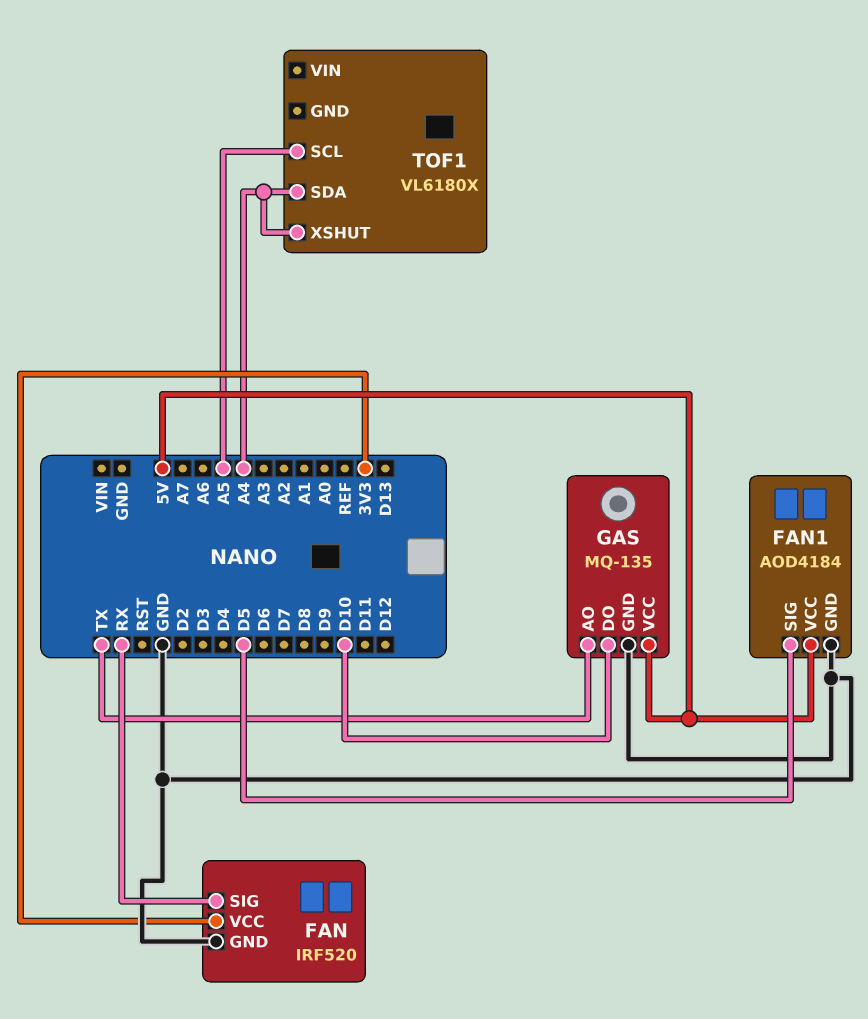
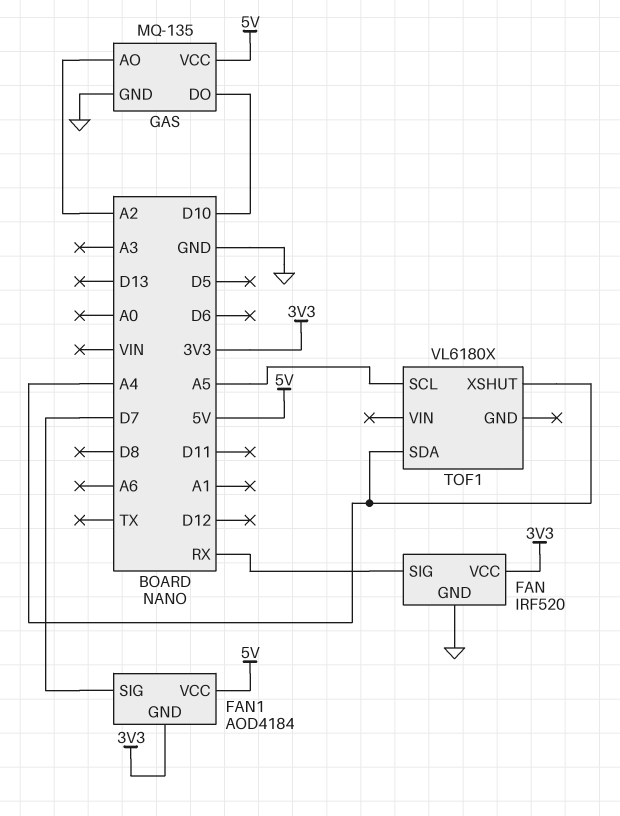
FAN1 pin GND: GND -> 3V3
FAN1 pin SIG: D5 -> D7
GAS pin AO: TX -> A2

